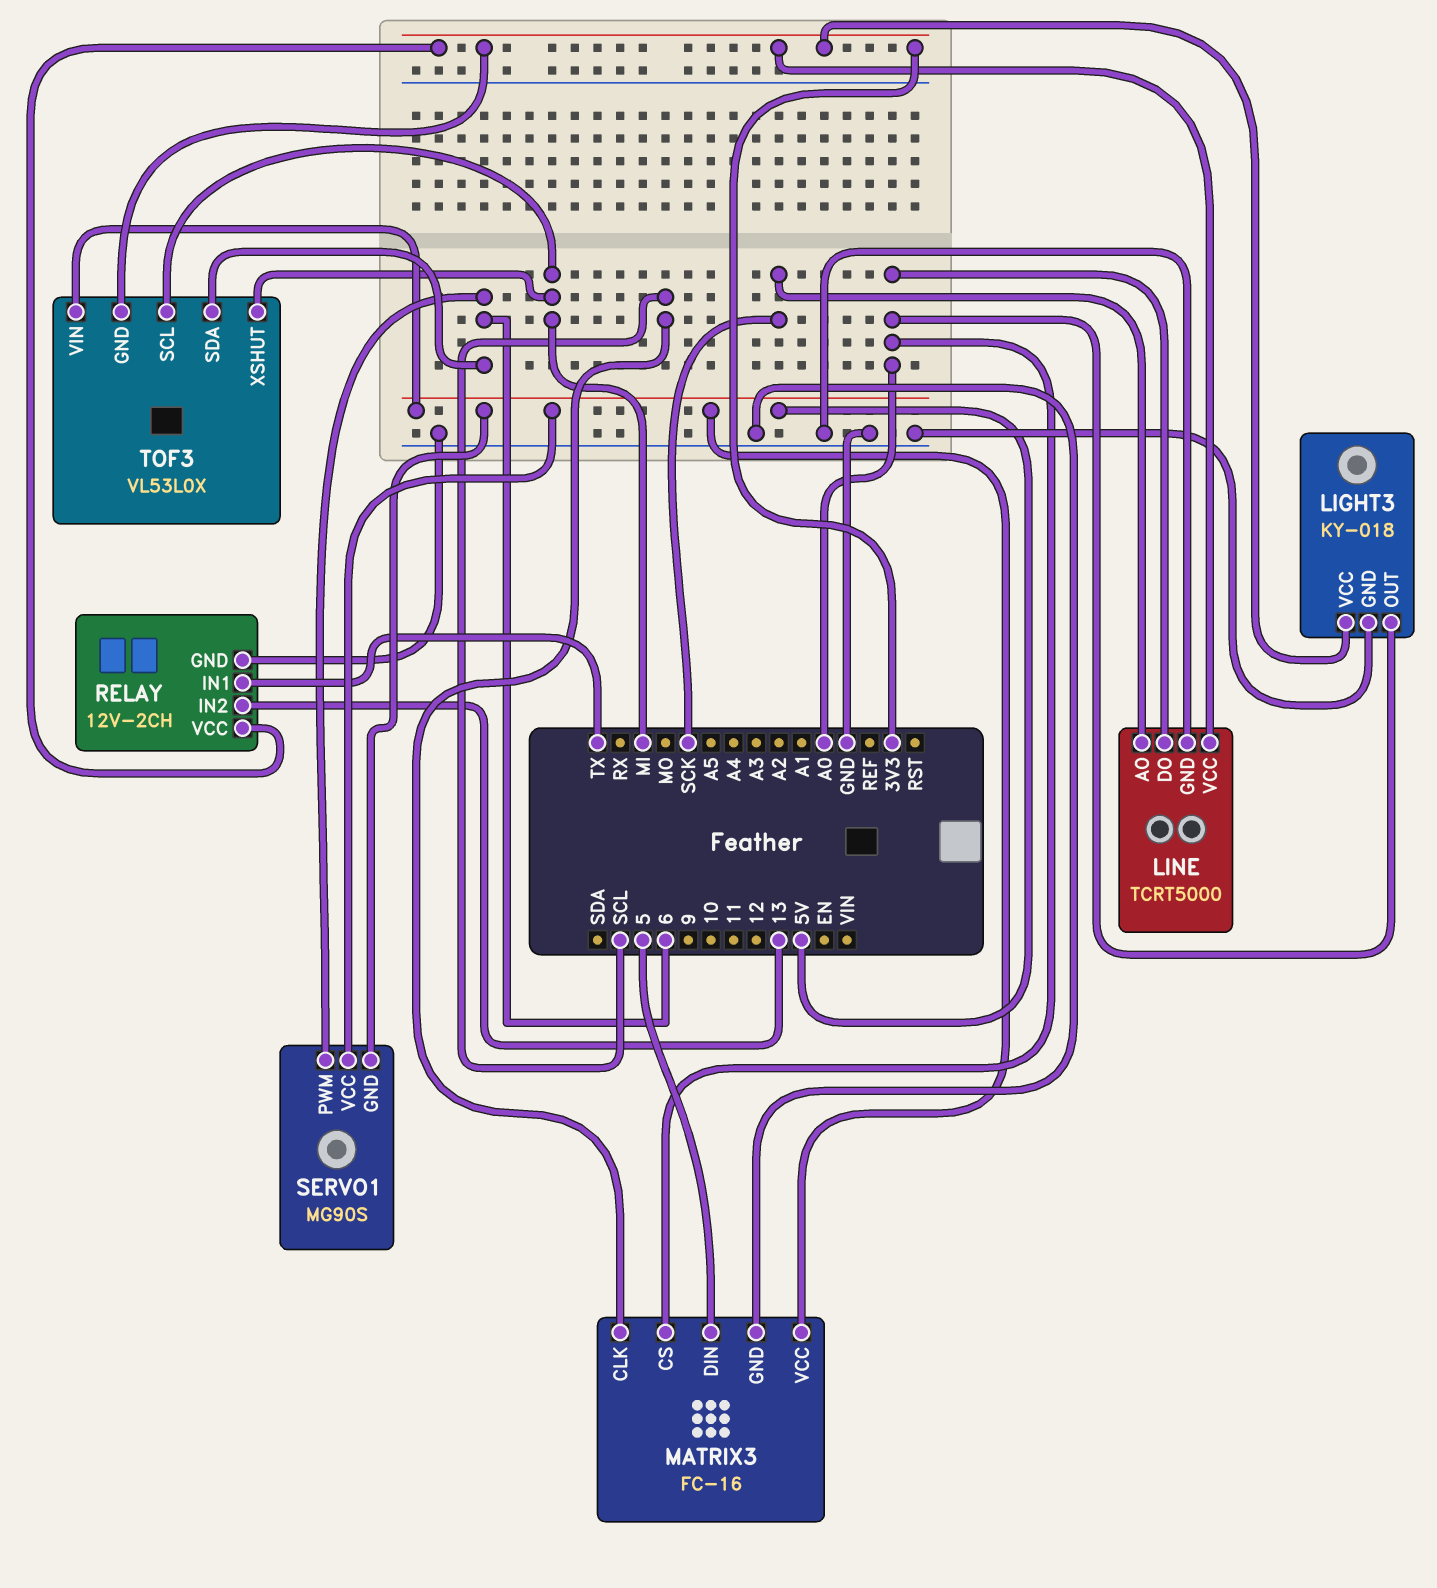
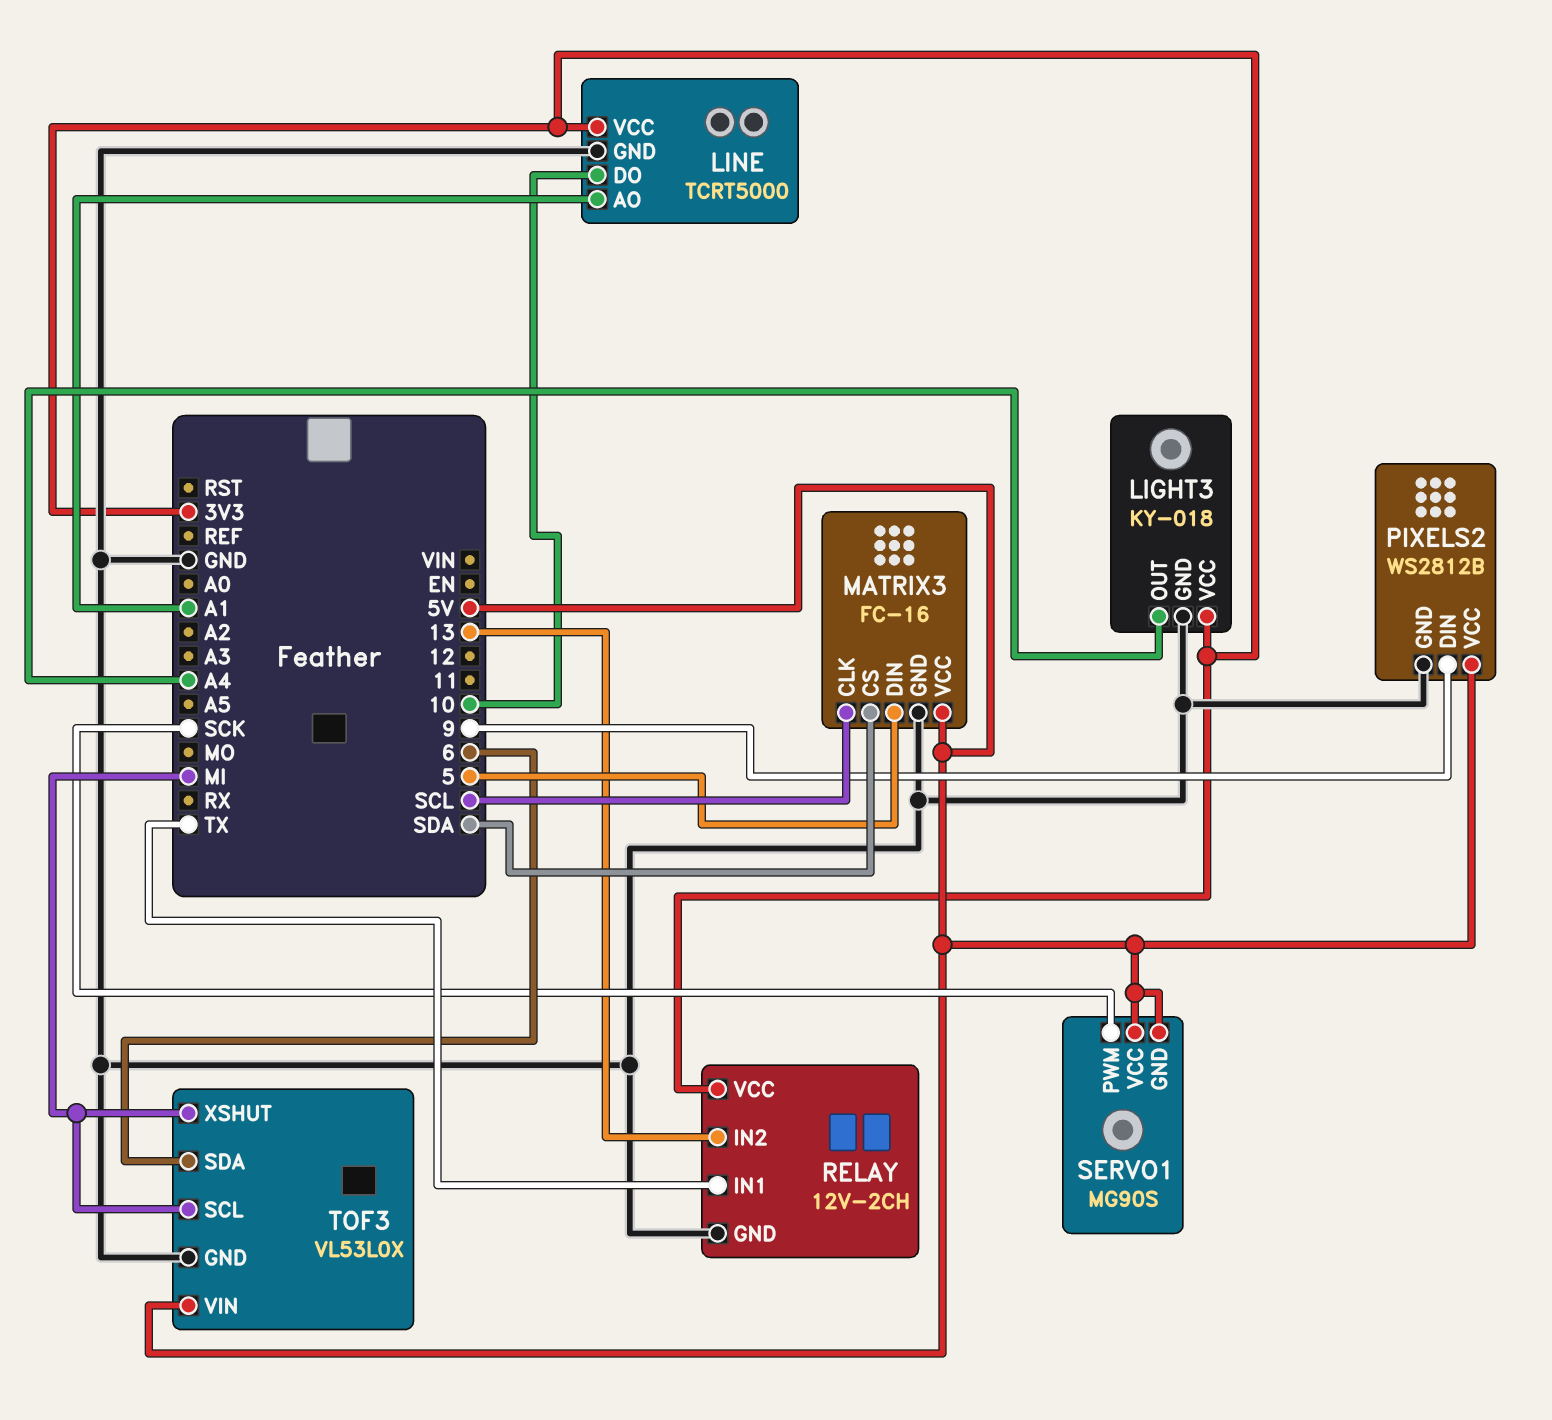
LIGHT3 pin OUT: A0 -> A4
LINE pin AO: SCK -> A1
LINE pin DO: A0 -> 10
MATRIX3 pin CS: A0 -> SDA
PIXELS2: none -> WS2812B
PIXELS2 pin DIN: none -> 9
PIXELS2 pin GND: none -> GND
PIXELS2 pin VCC: none -> 5V
SERVO1 pin PWM: 6 -> SCK
TOF3 pin GND: 3V3 -> GND

